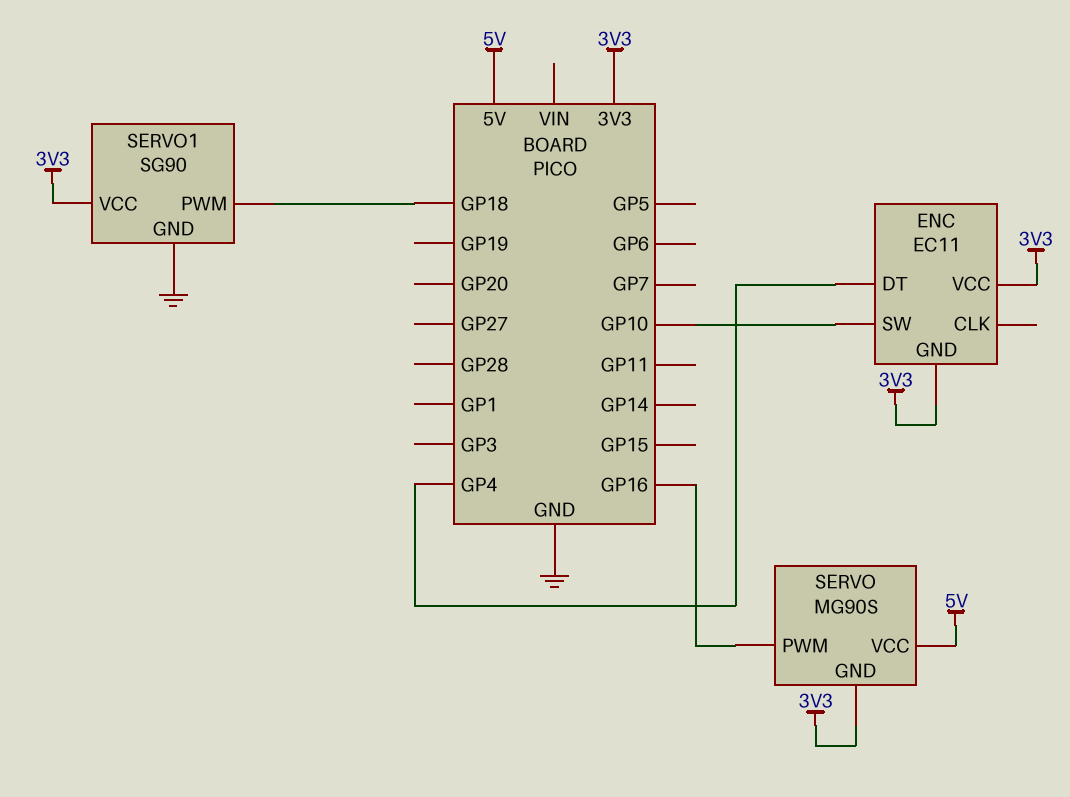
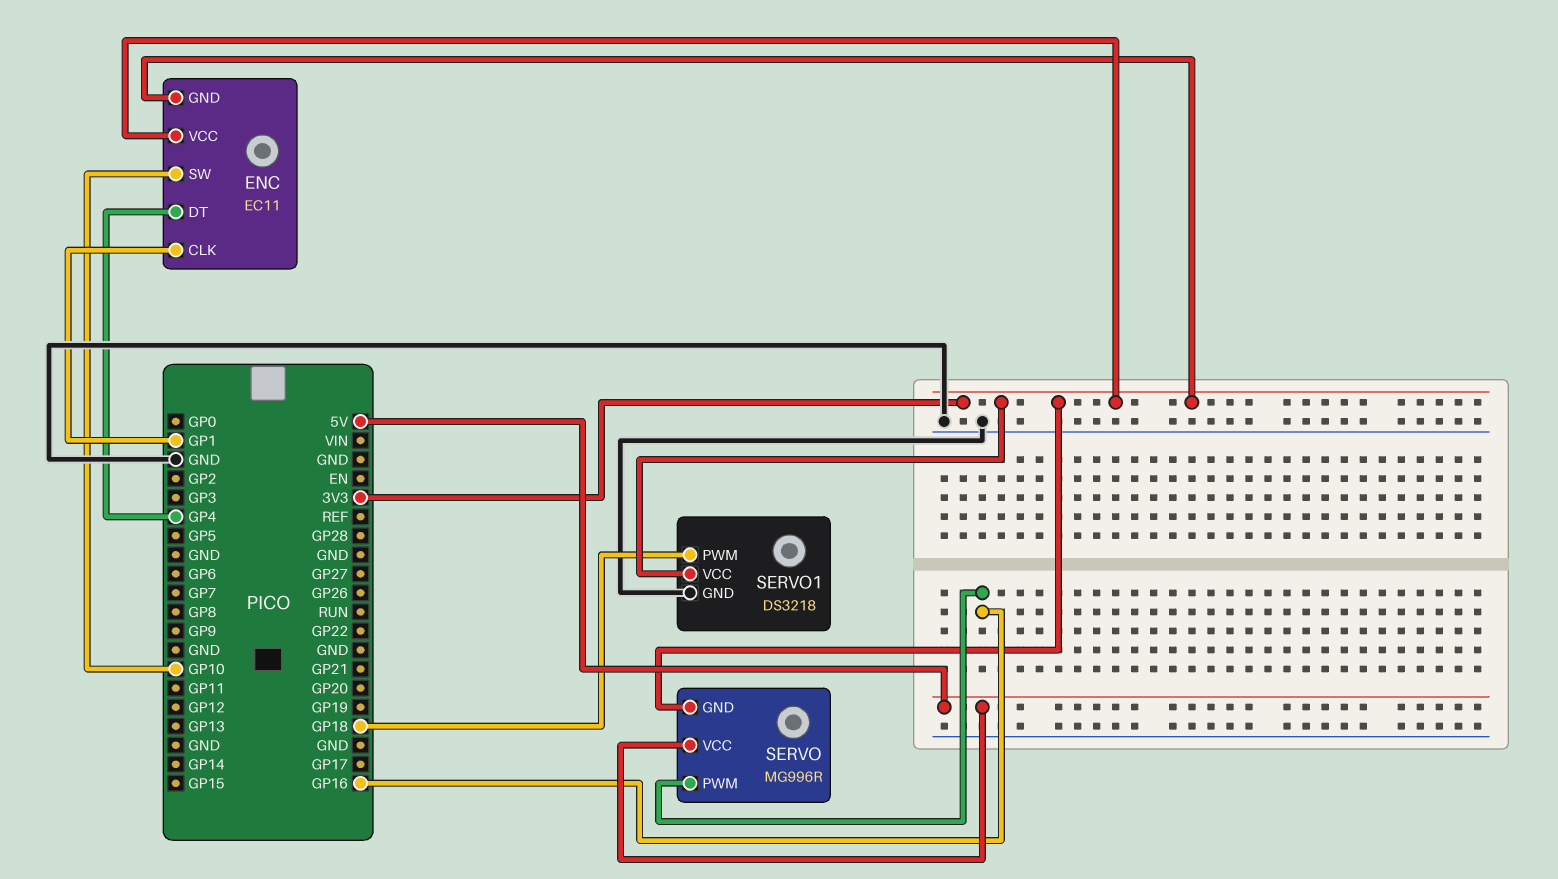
ENC pin CLK: none -> GP1
SERVO: MG90S -> MG996R
SERVO1: SG90 -> DS3218

